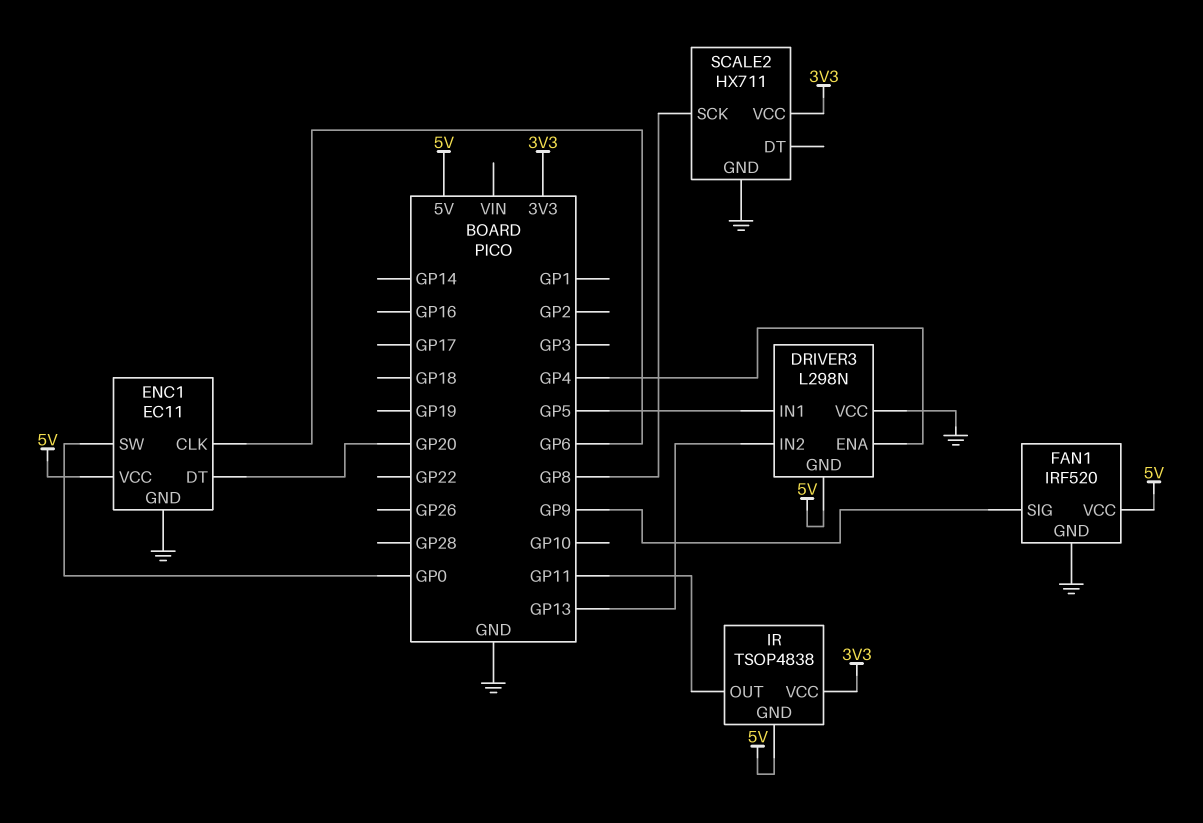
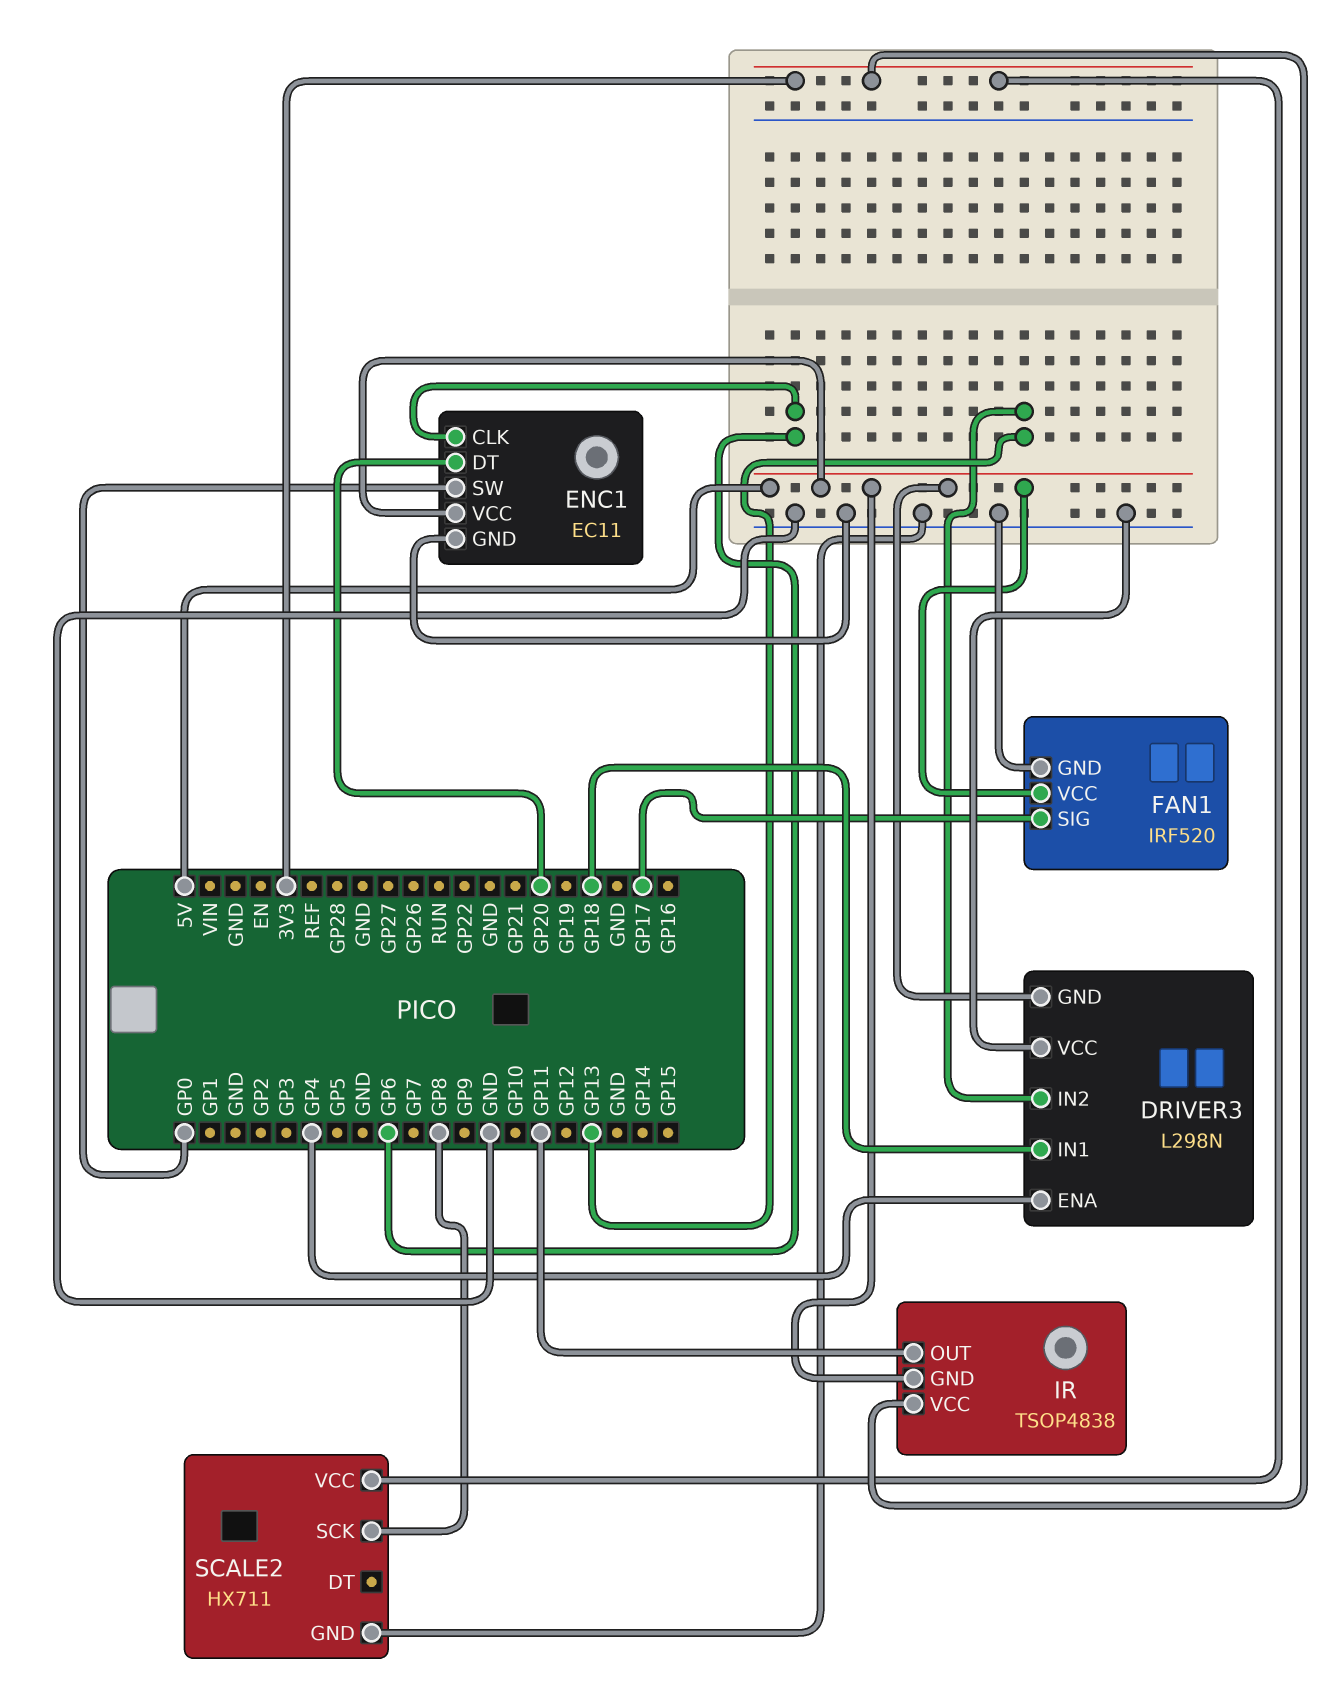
DRIVER3 pin IN1: GP5 -> GP18
FAN1 pin SIG: GP9 -> GP17

